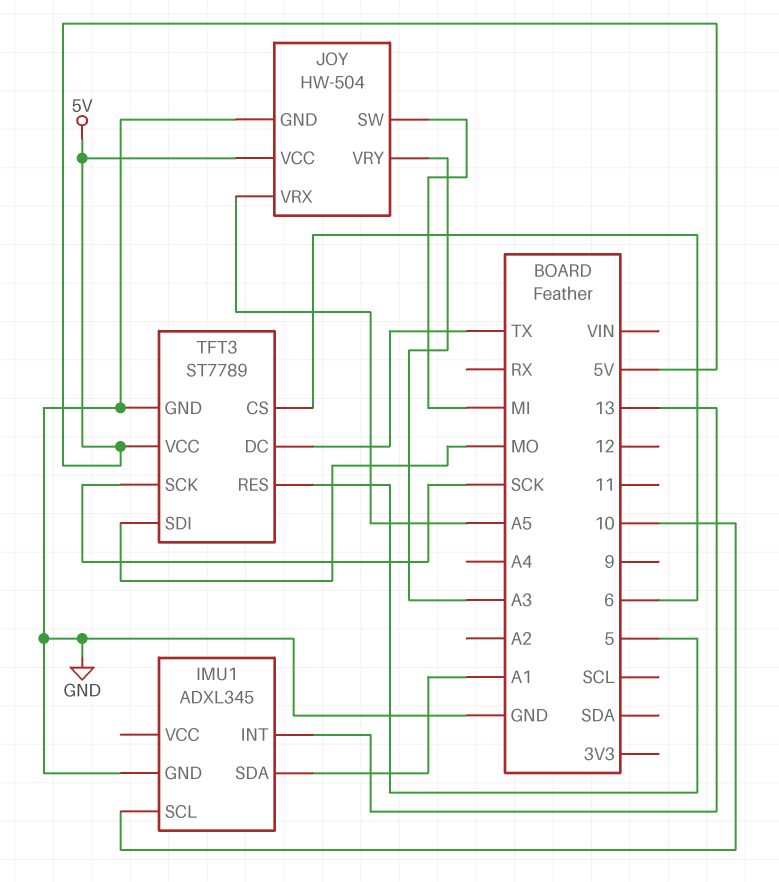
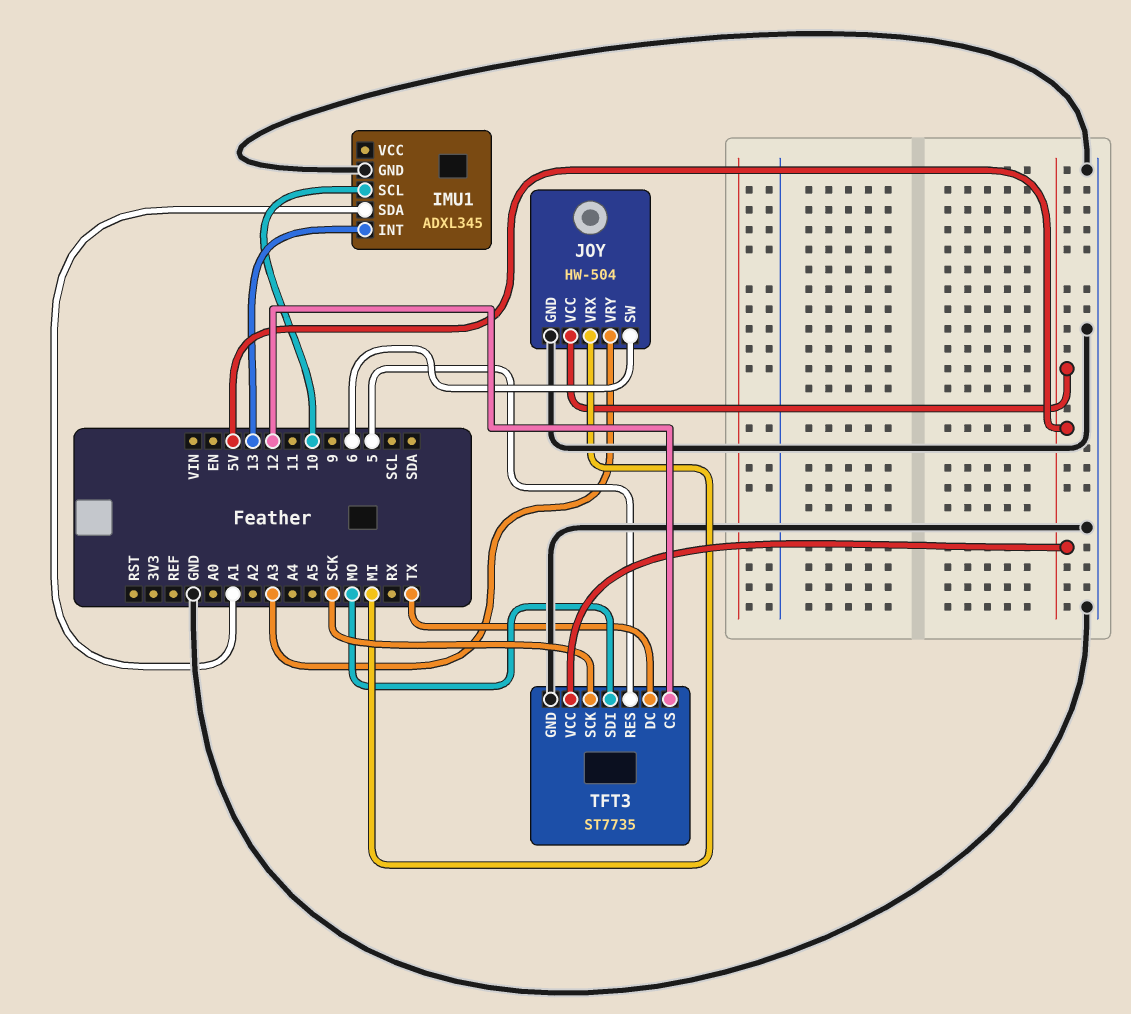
JOY pin SW: MI -> 6
JOY pin VRX: A5 -> MI
TFT3: ST7789 -> ST7735
TFT3 pin CS: 6 -> 12

